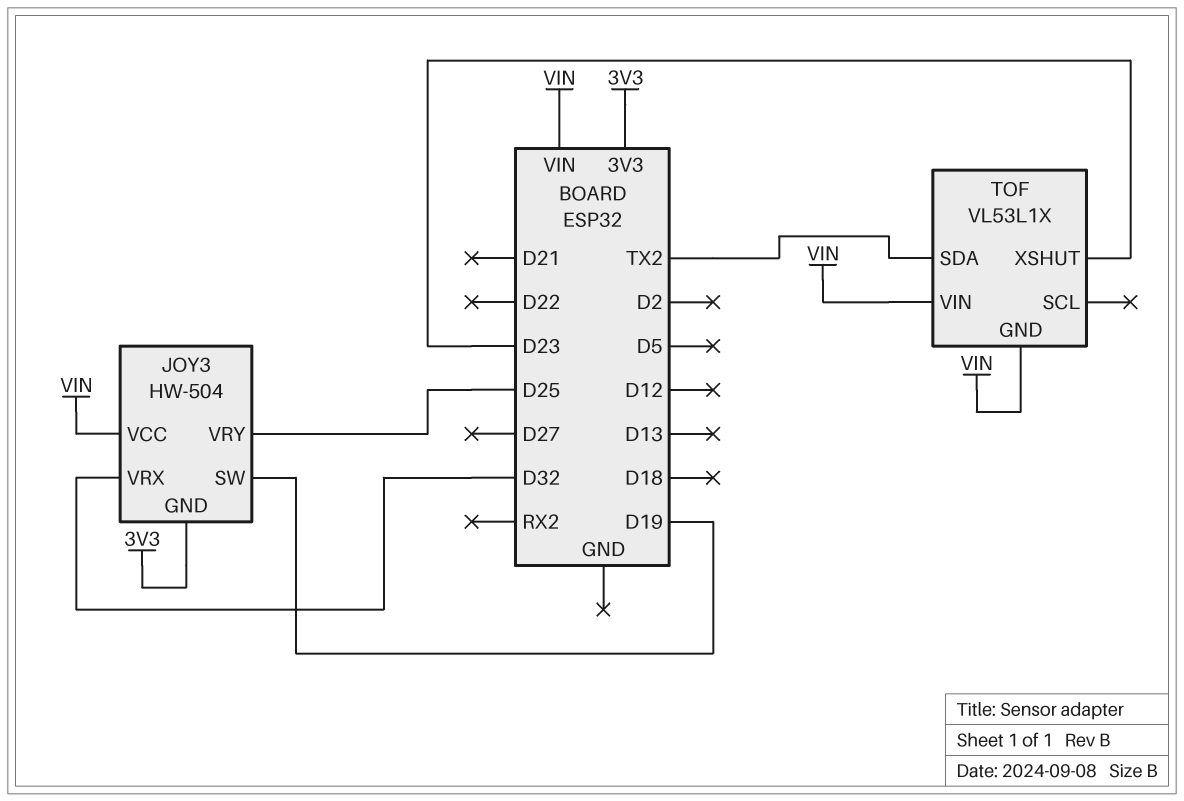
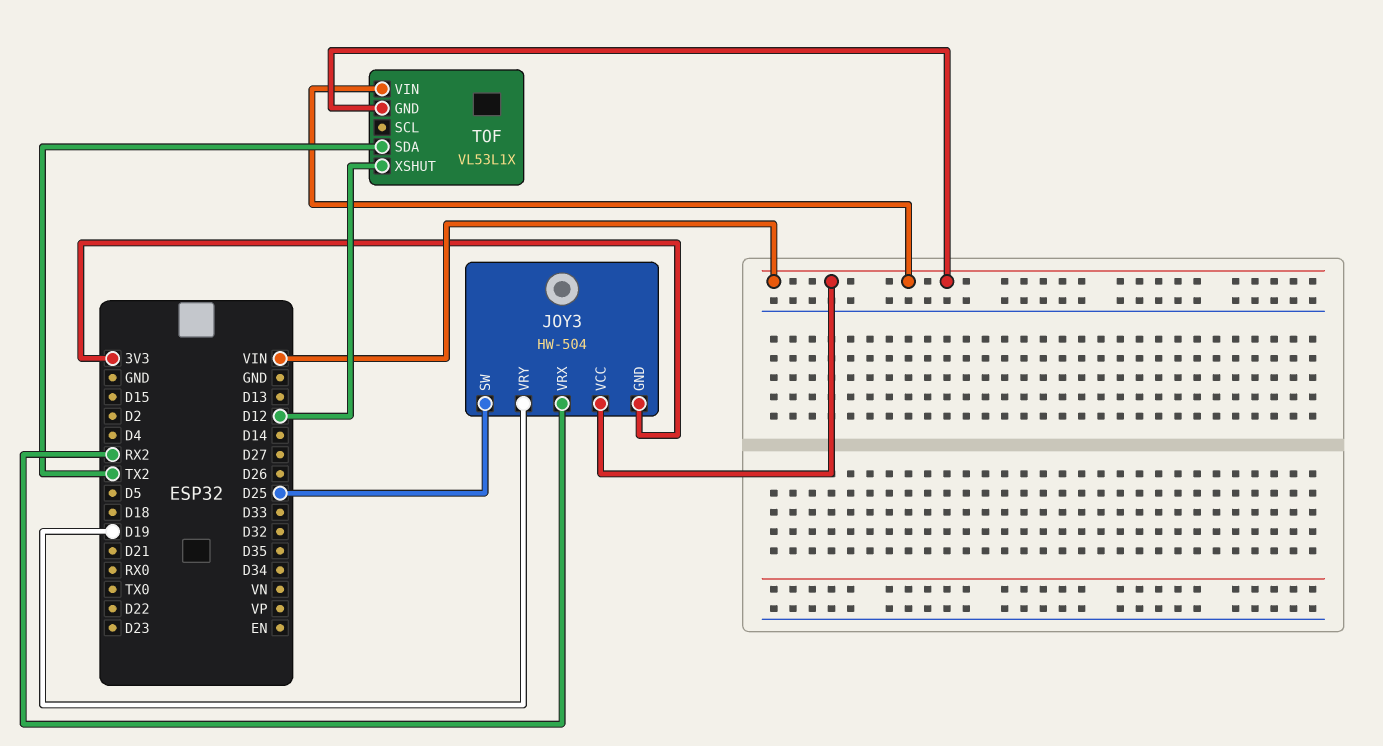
JOY3 pin SW: D19 -> D25
JOY3 pin VRX: D32 -> RX2
JOY3 pin VRY: D25 -> D19
TOF pin XSHUT: D23 -> D12

